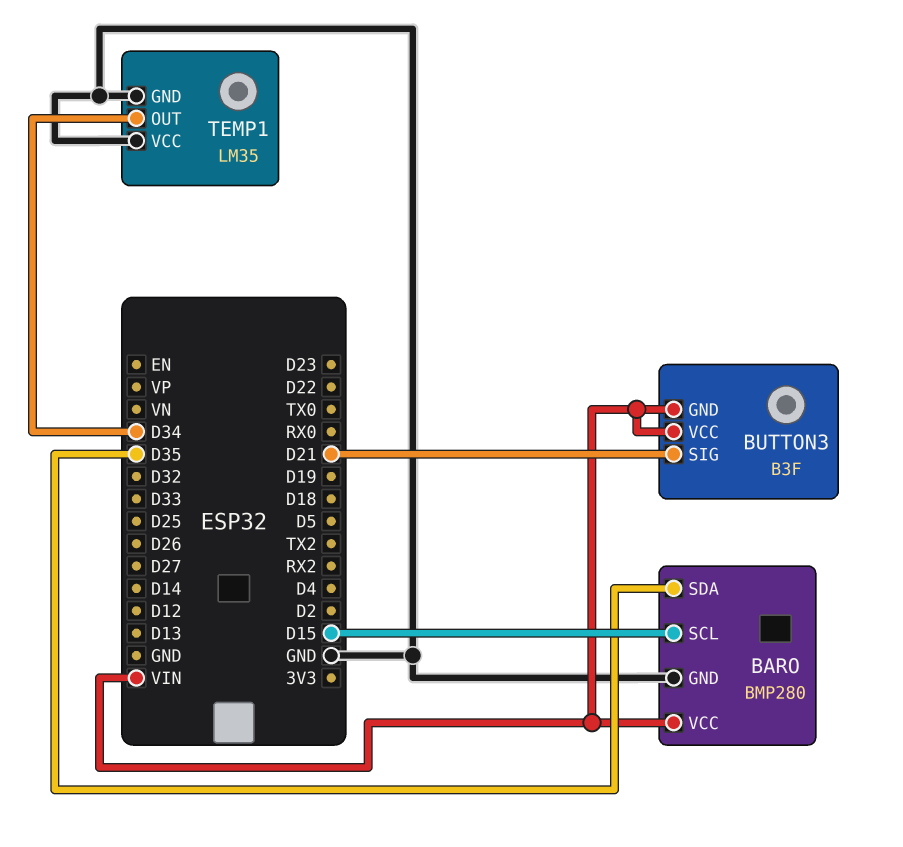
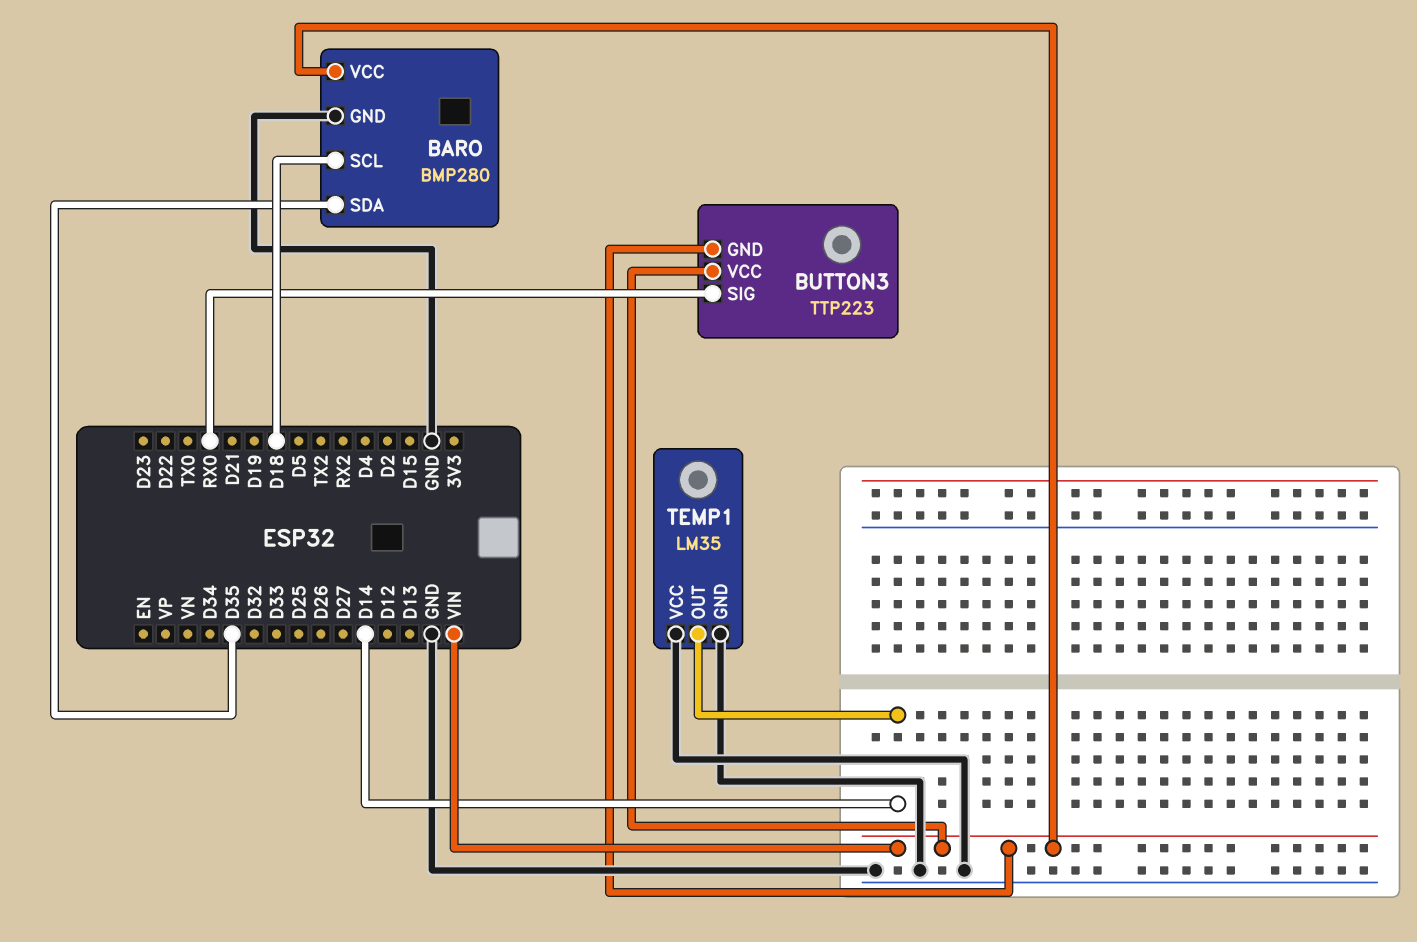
BARO pin SCL: D15 -> D18
BUTTON3: B3F -> TTP223
BUTTON3 pin SIG: D21 -> RX0
TEMP1 pin OUT: D34 -> D14

